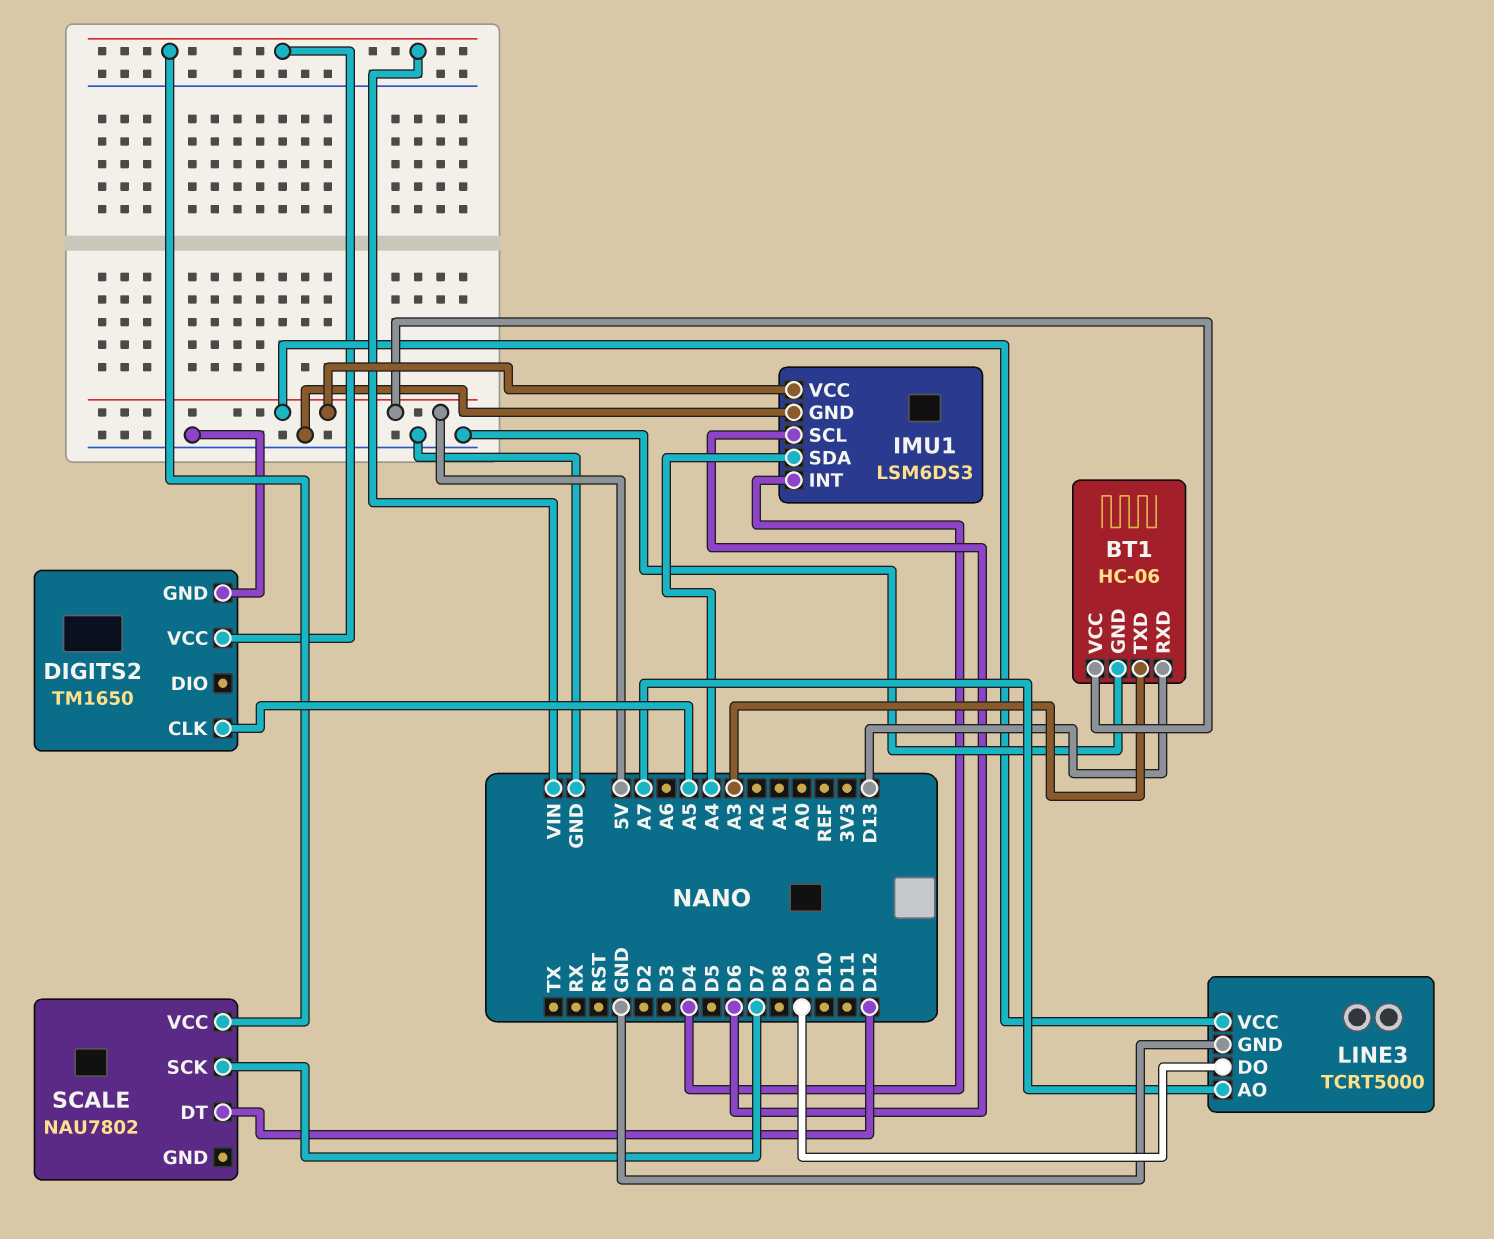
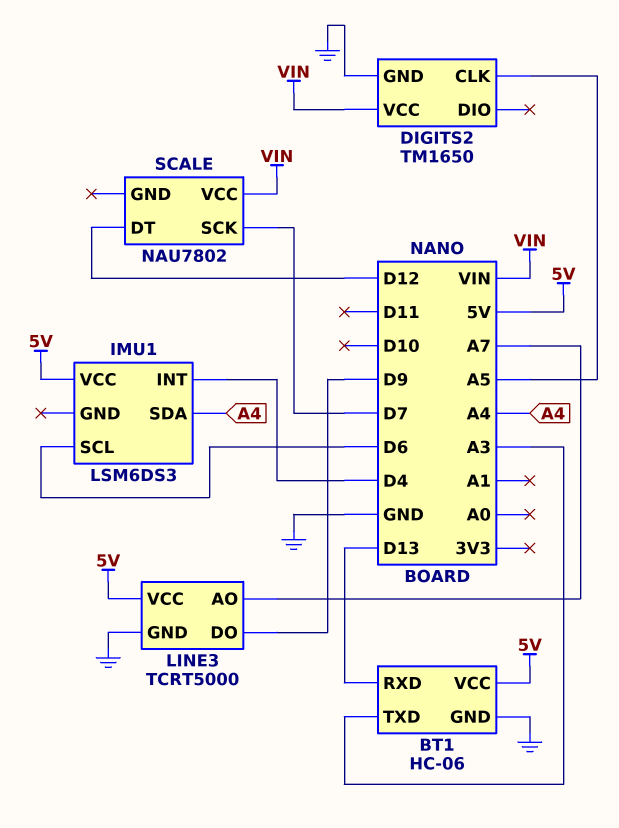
IMU1 pin GND: GND -> none

